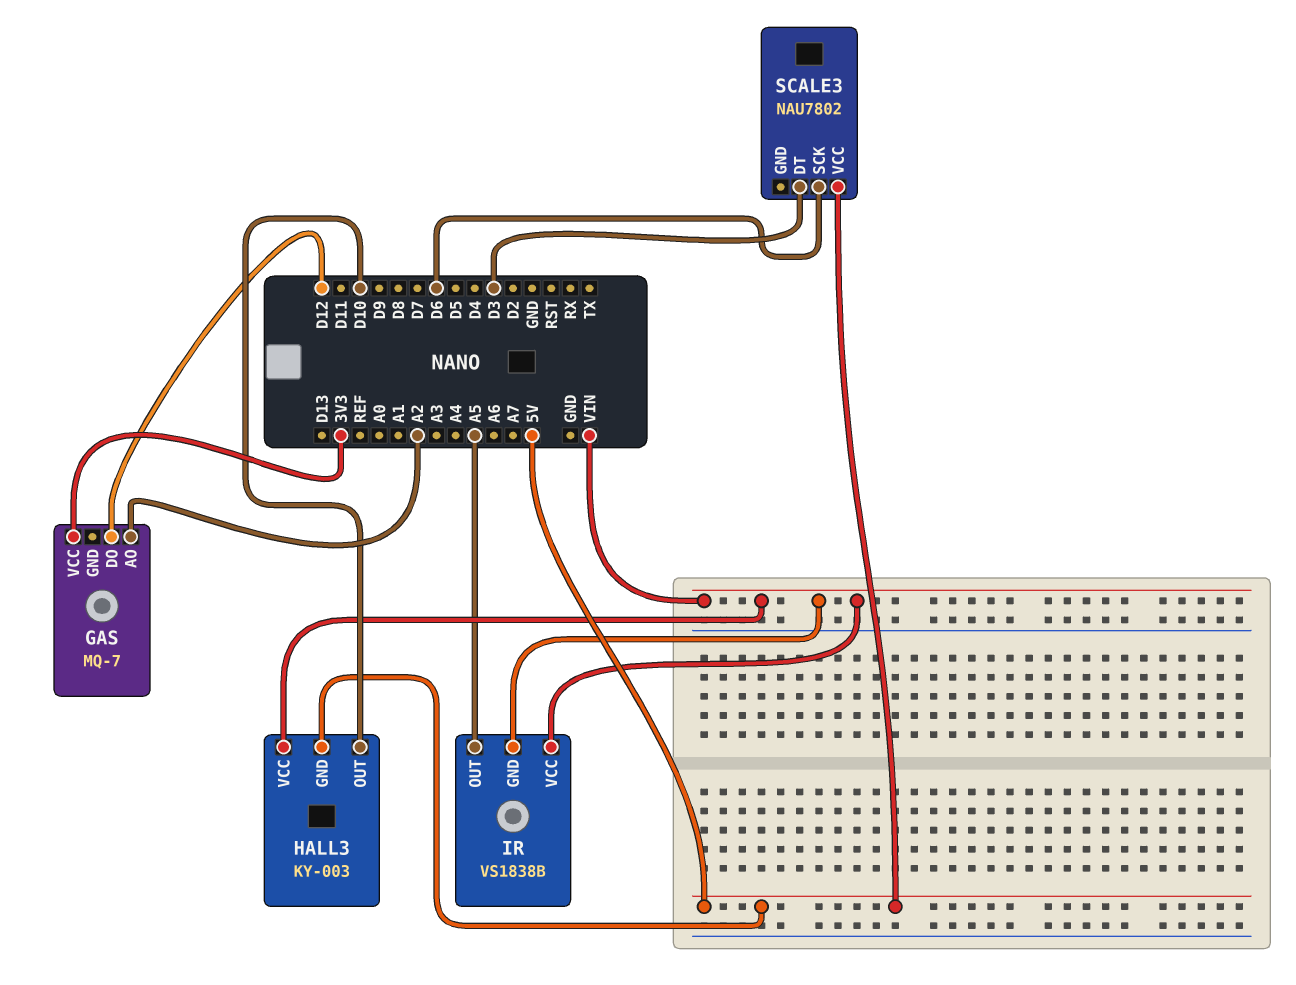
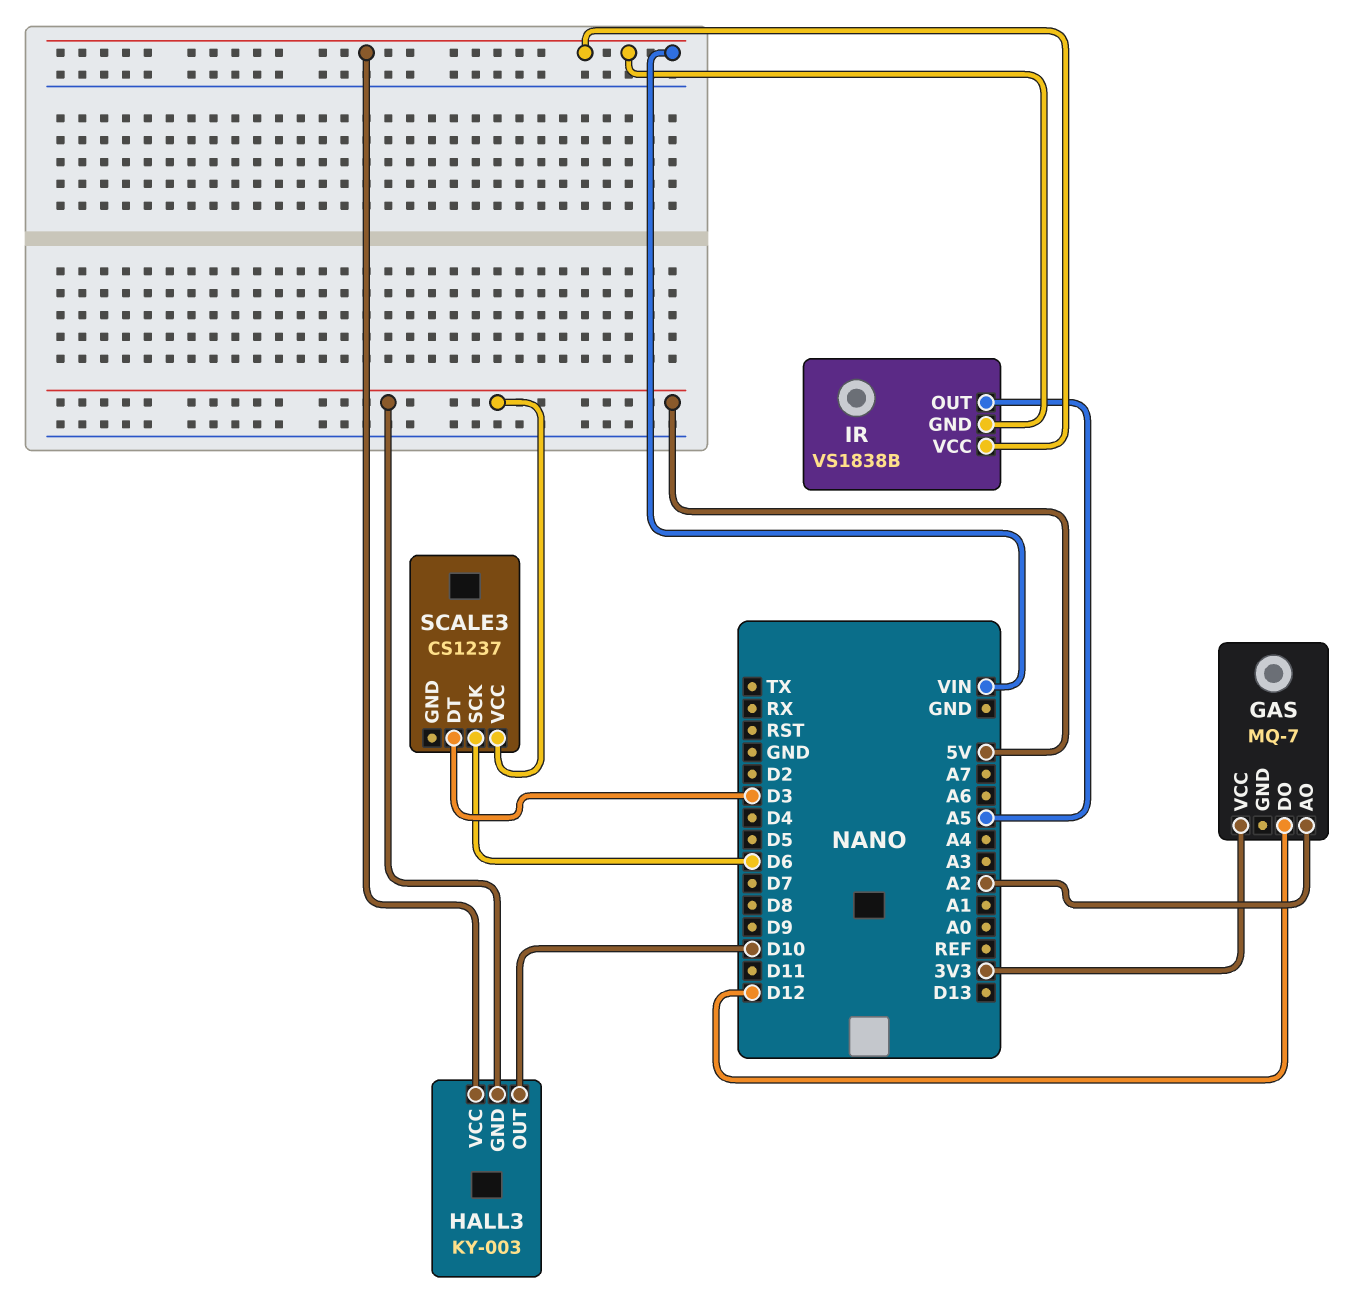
SCALE3: NAU7802 -> CS1237

